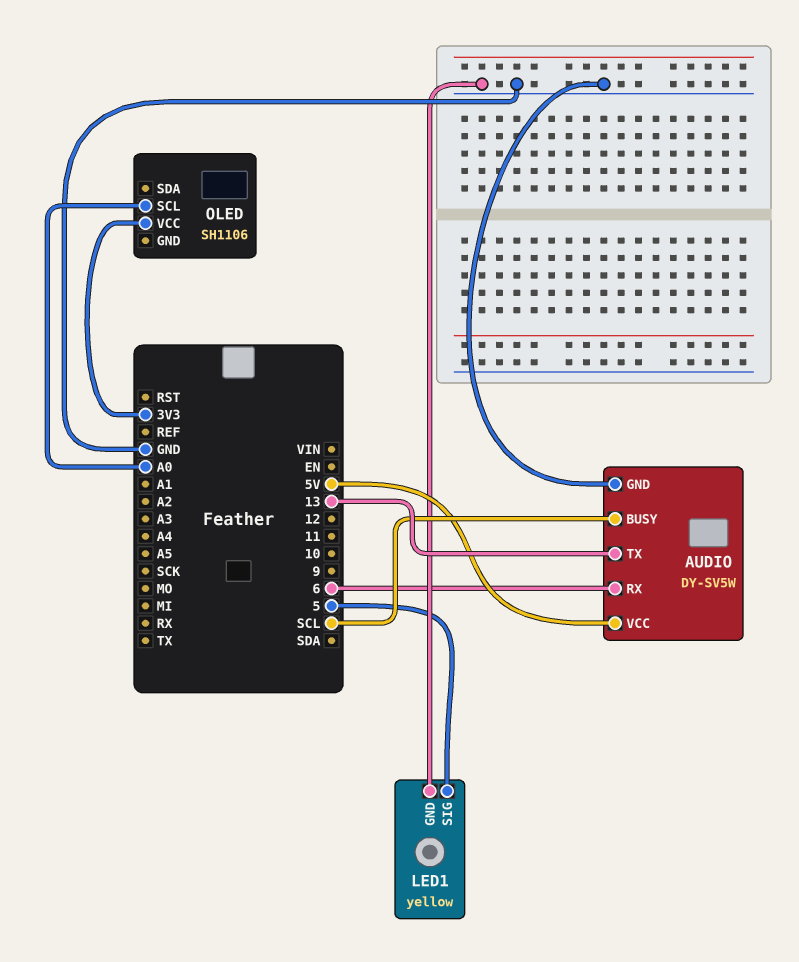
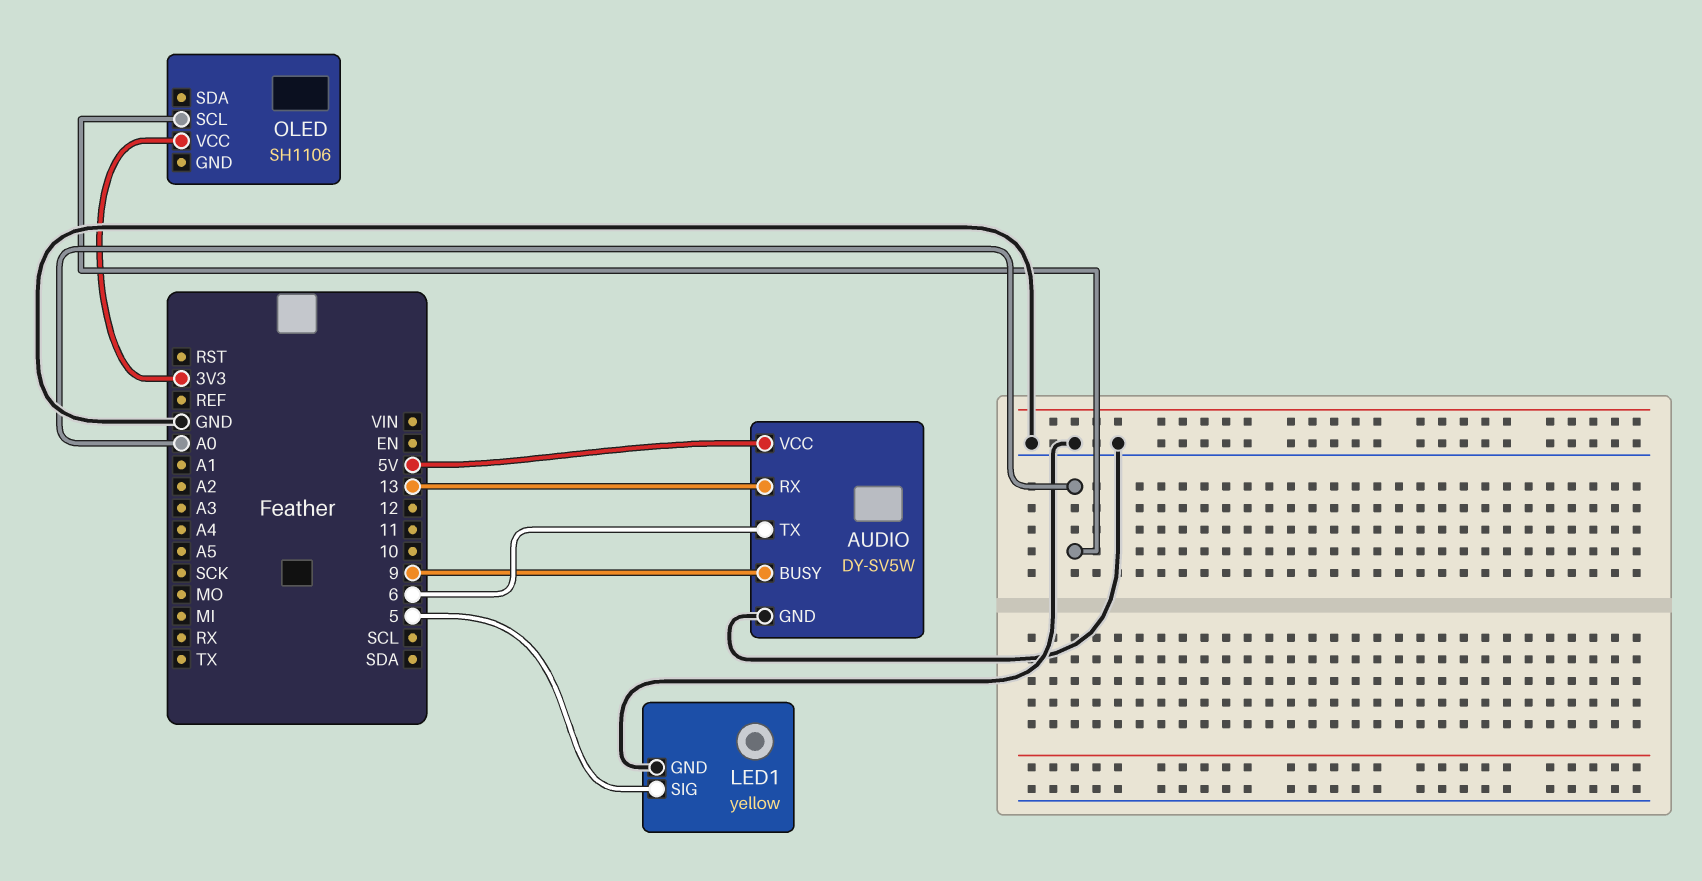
AUDIO pin BUSY: SCL -> 9
AUDIO pin RX: 6 -> 13
AUDIO pin TX: 13 -> 6

